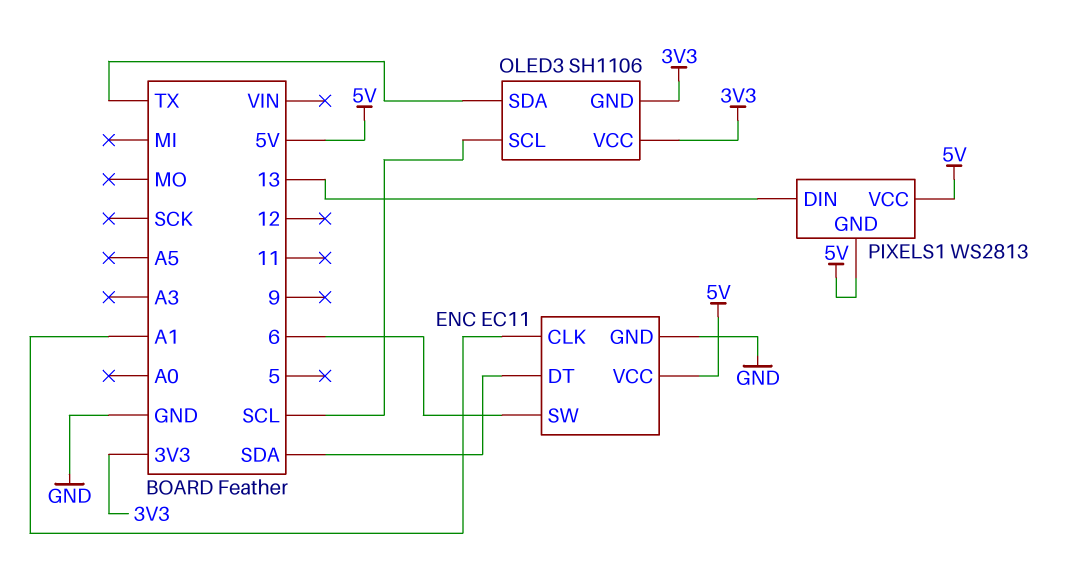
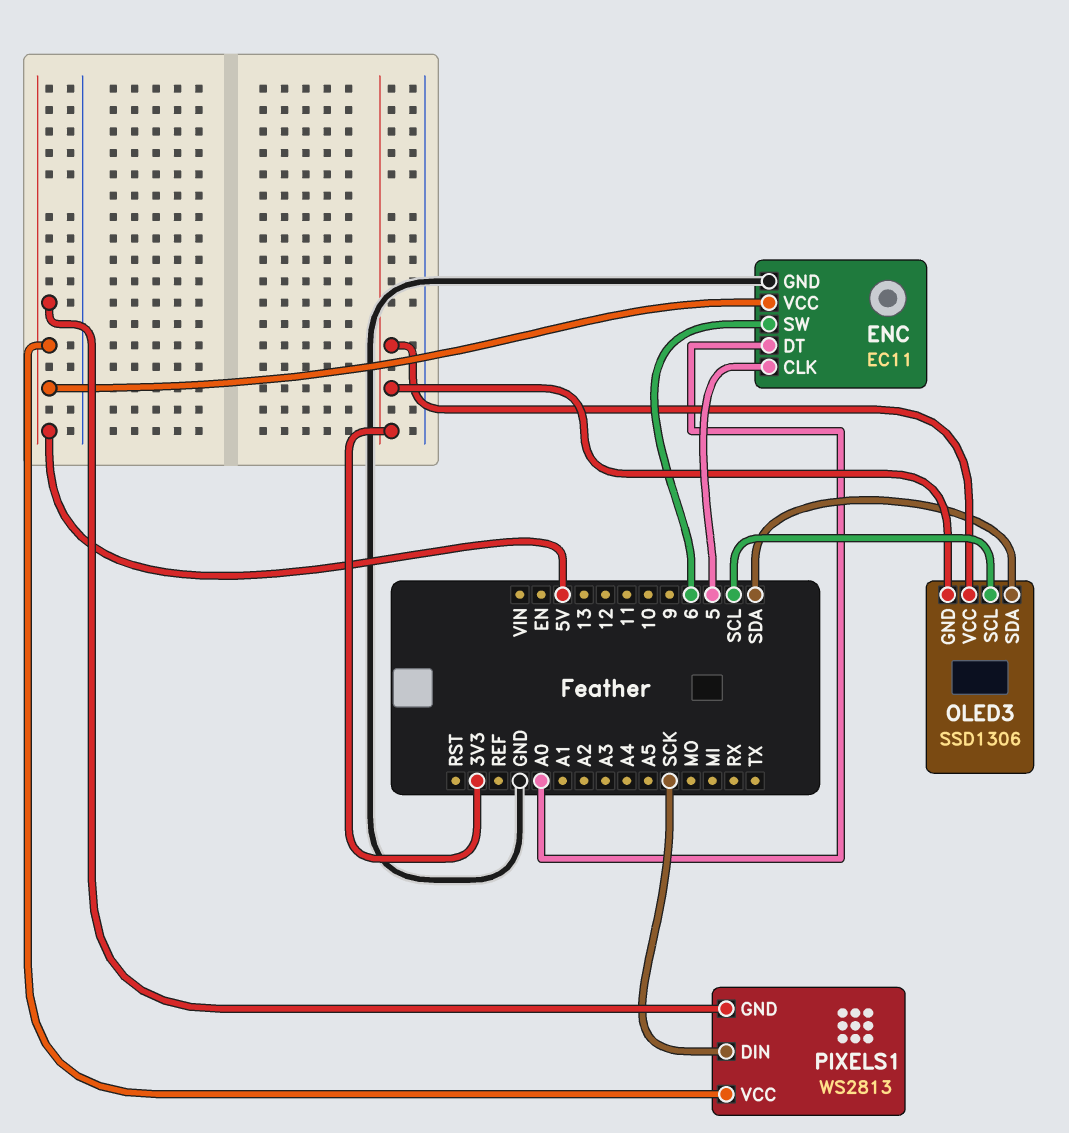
ENC pin CLK: A1 -> 5
ENC pin DT: SDA -> A0
OLED3: SH1106 -> SSD1306
OLED3 pin SDA: TX -> SDA
PIXELS1 pin DIN: 13 -> SCK

